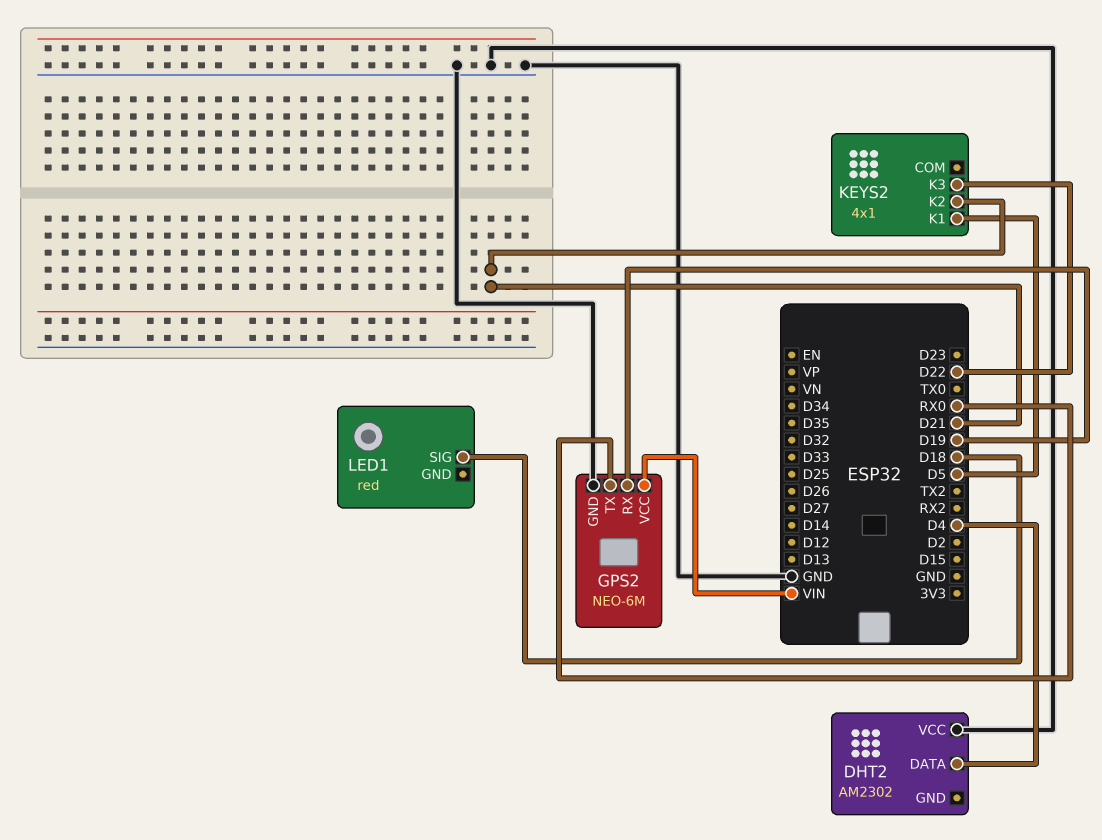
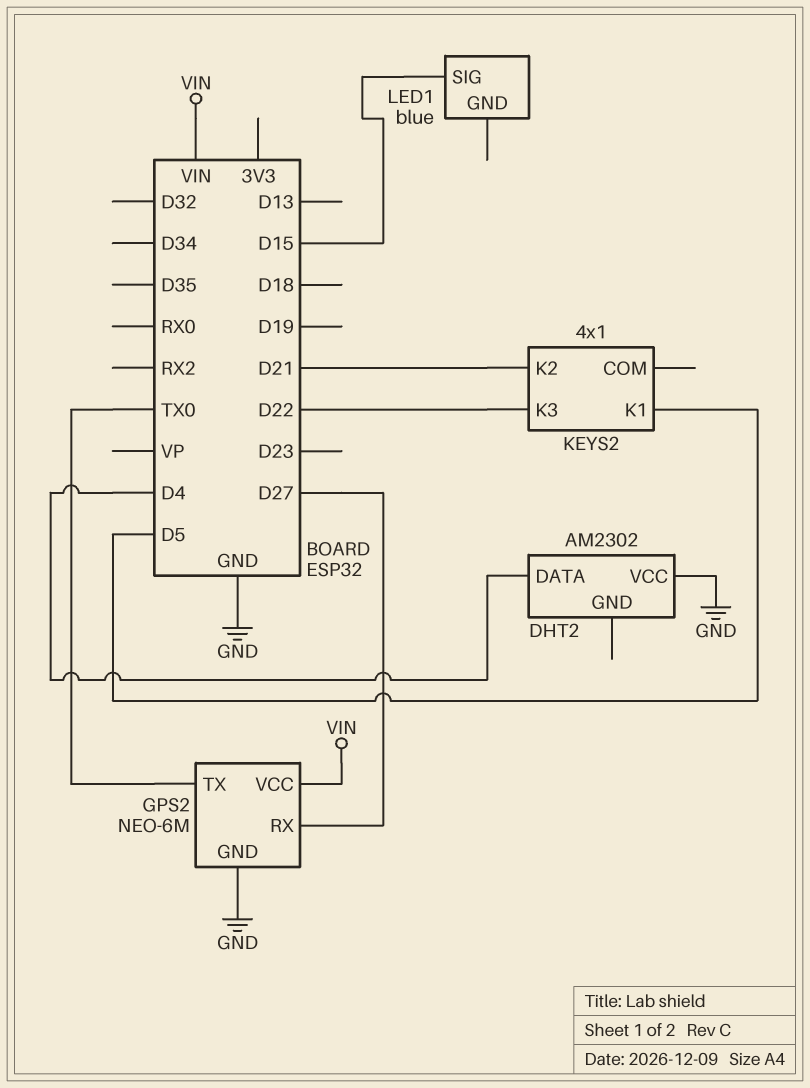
GPS2 pin RX: D19 -> D27
GPS2 pin TX: RX0 -> TX0
LED1: red -> blue
LED1 pin SIG: D18 -> D15

